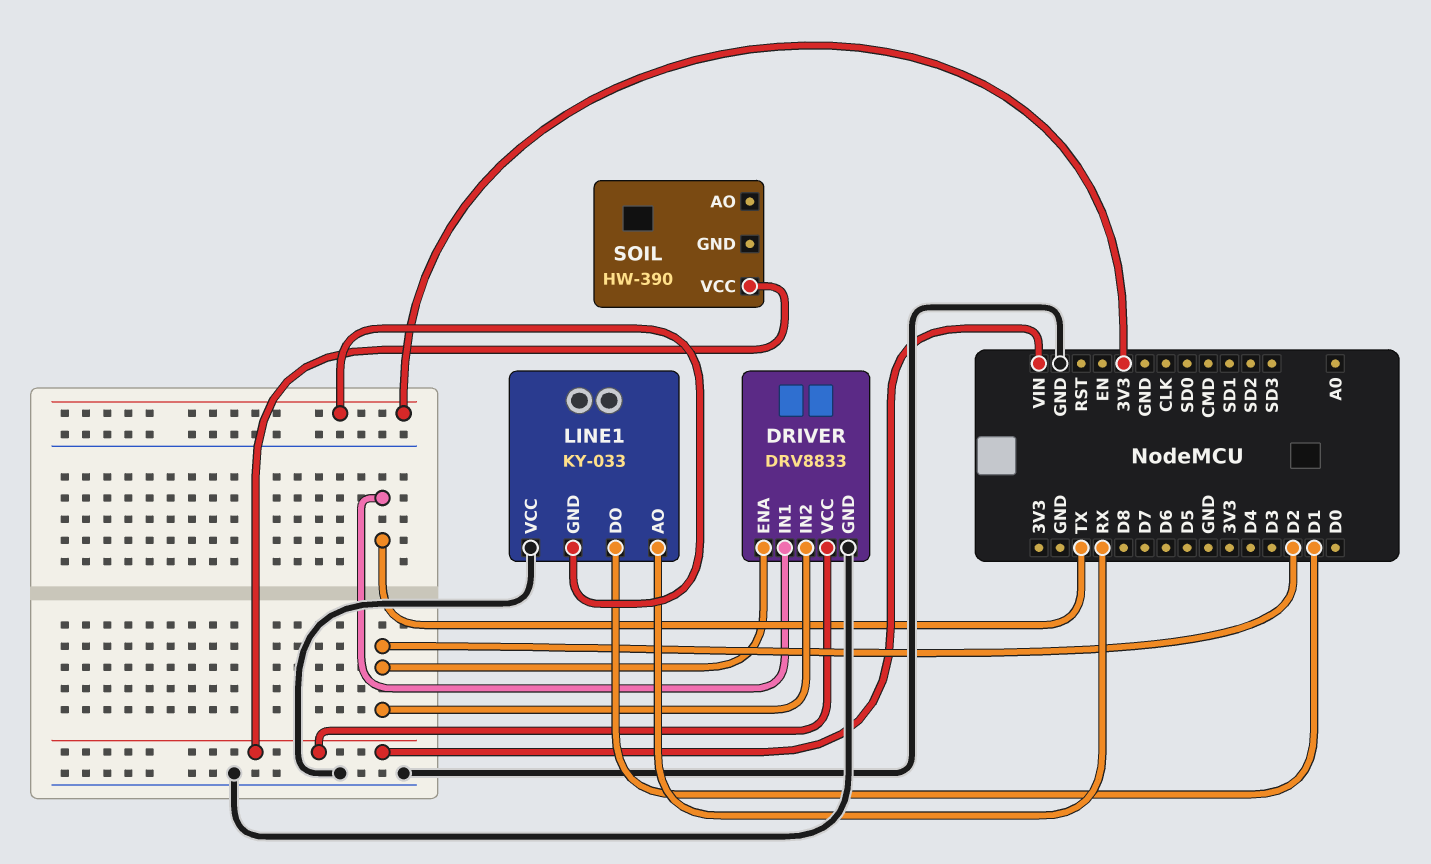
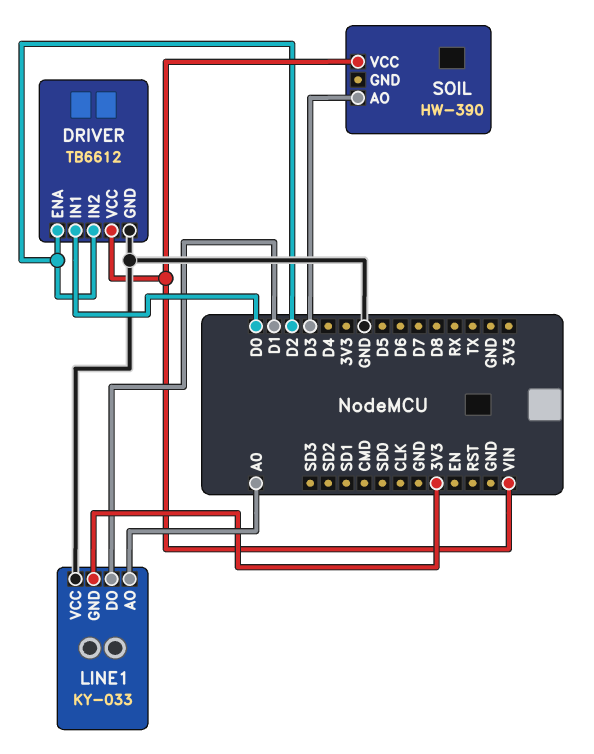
DRIVER: DRV8833 -> TB6612
DRIVER pin IN1: TX -> D0
LINE1 pin AO: RX -> A0
SOIL pin AO: none -> D3

